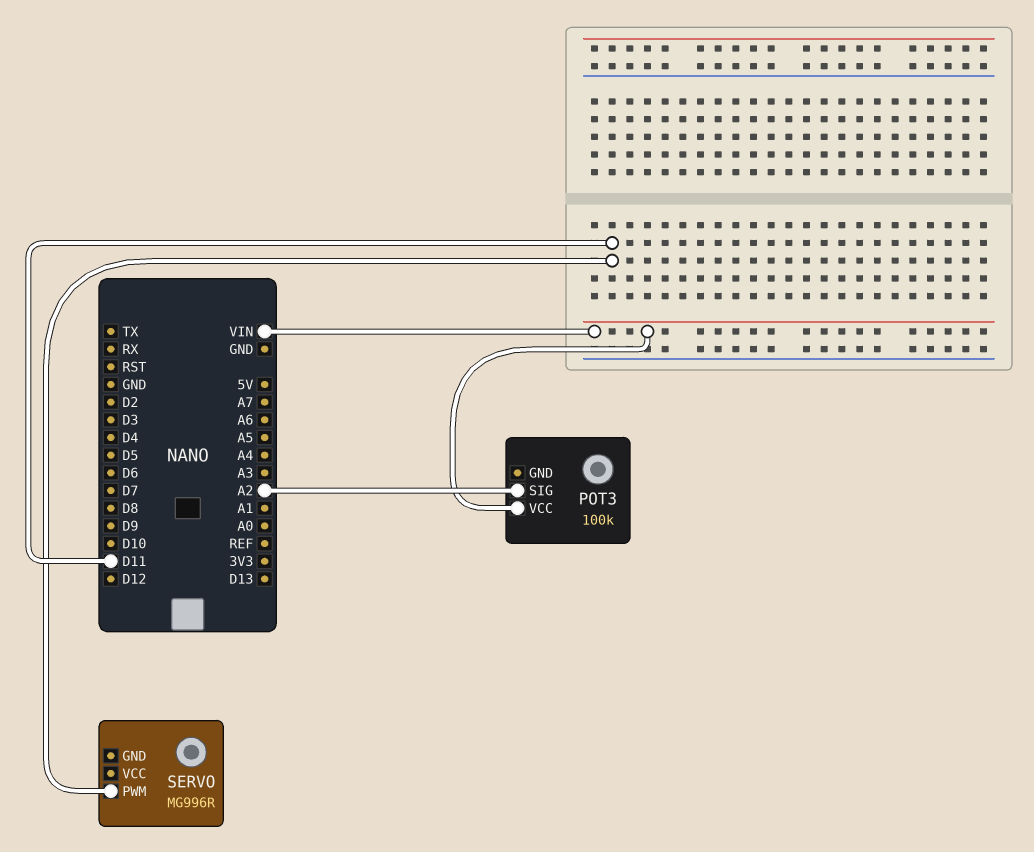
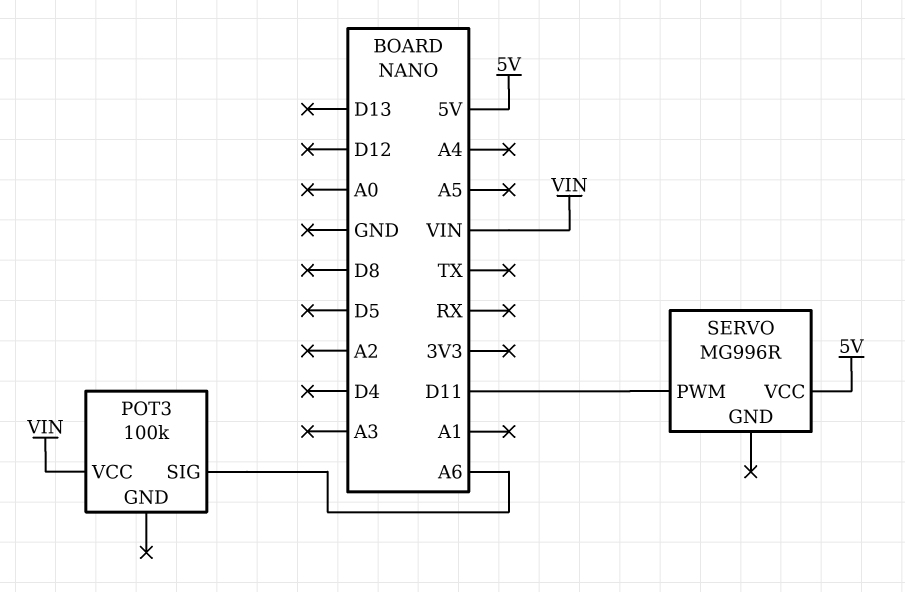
POT3 pin SIG: A2 -> A6
SERVO pin VCC: none -> 5V

